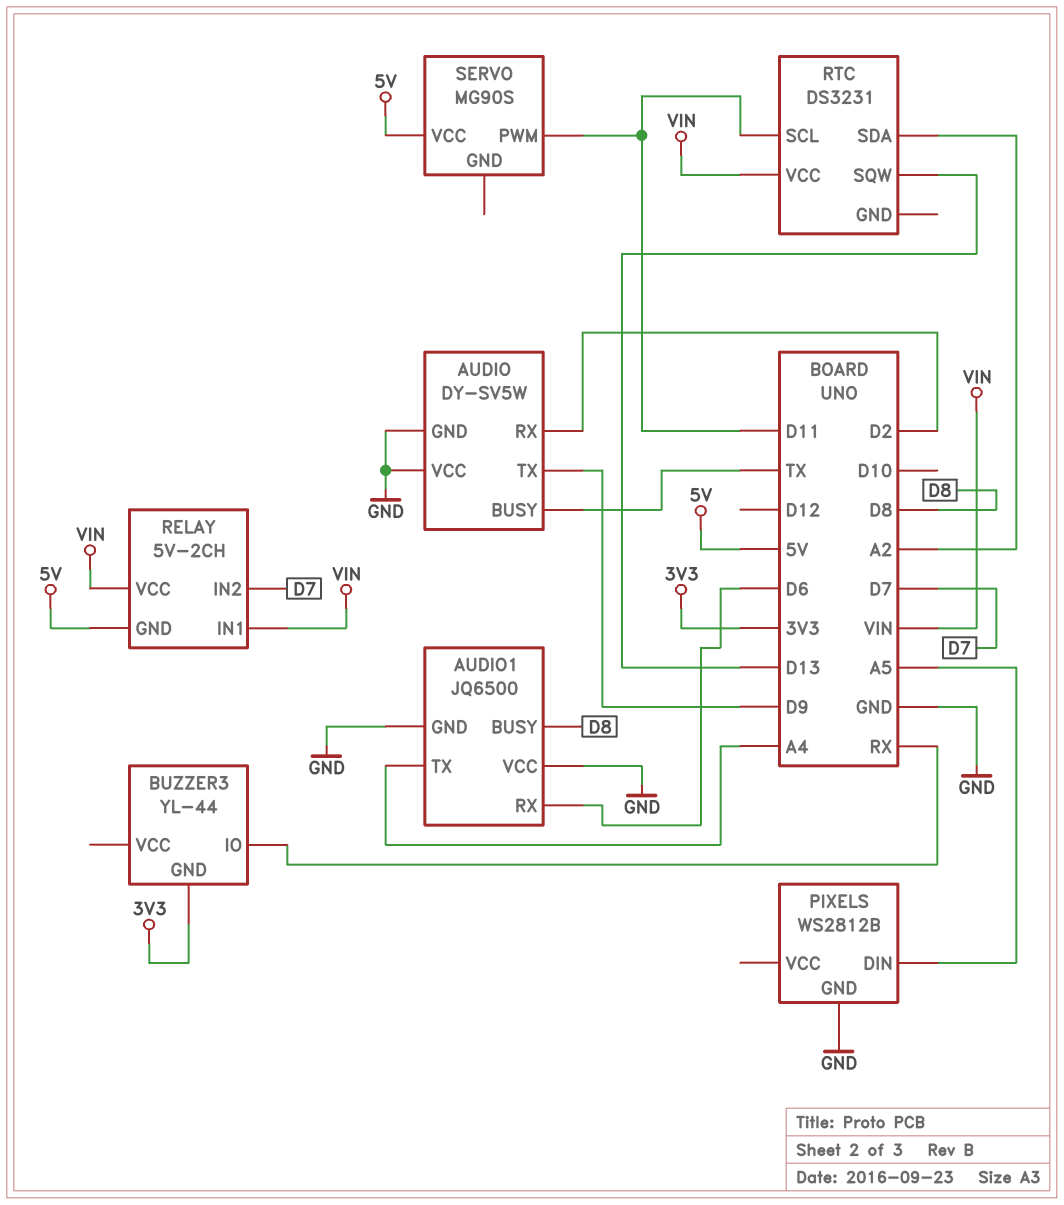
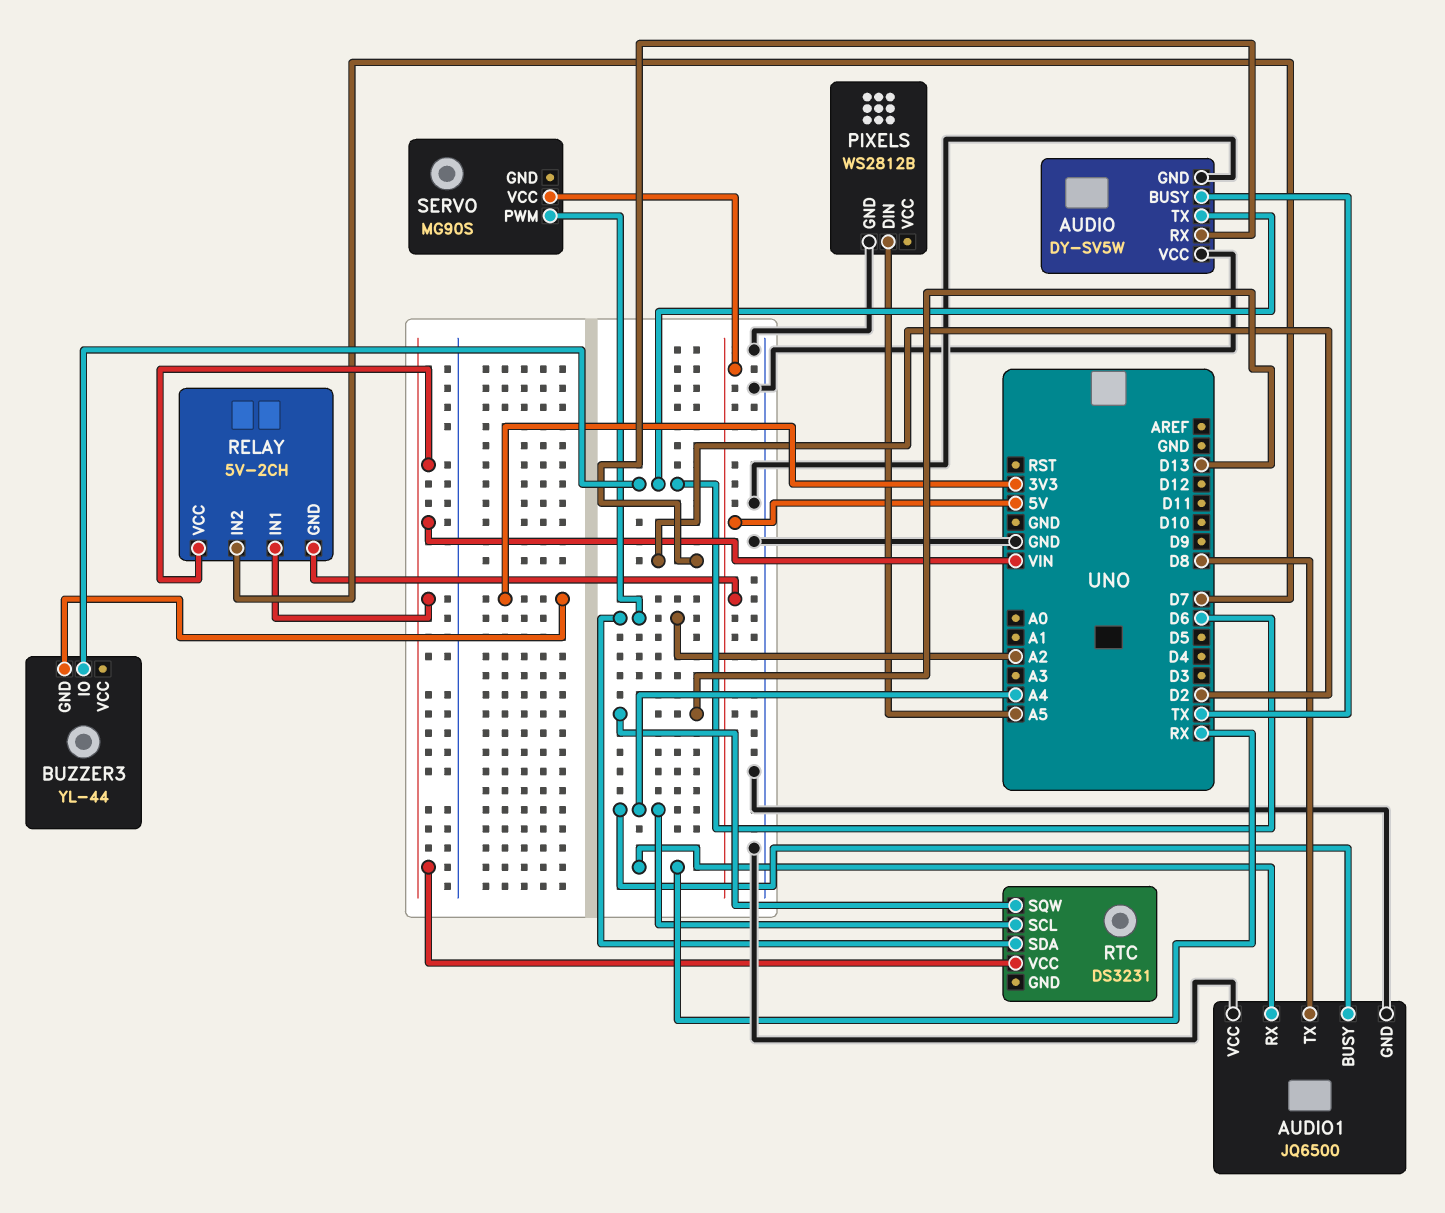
AUDIO pin TX: D9 -> D6
AUDIO1 pin BUSY: D8 -> A4
AUDIO1 pin RX: D6 -> RX
AUDIO1 pin TX: A4 -> D8
BUZZER3 pin IO: RX -> D6
RTC pin SCL: D11 -> A4
SERVO pin PWM: D11 -> A2

